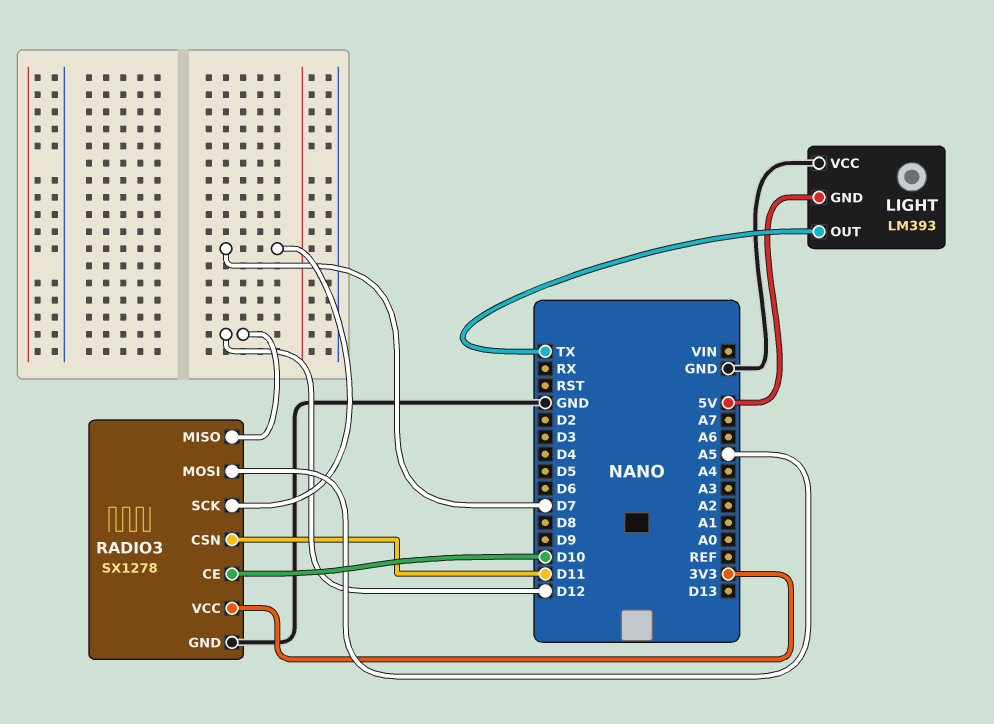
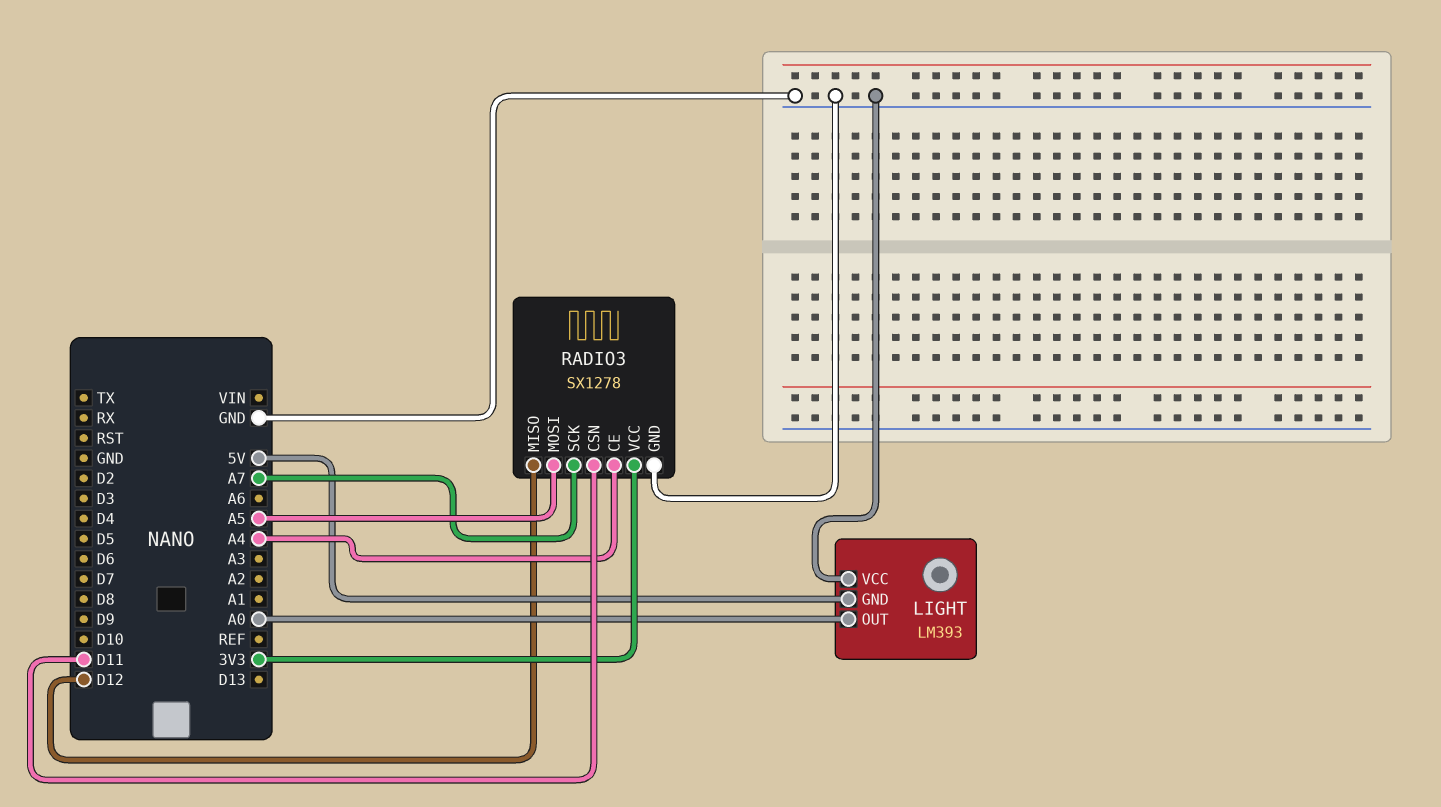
LIGHT pin OUT: TX -> A0
RADIO3 pin CE: D10 -> A4
RADIO3 pin SCK: D7 -> A7

